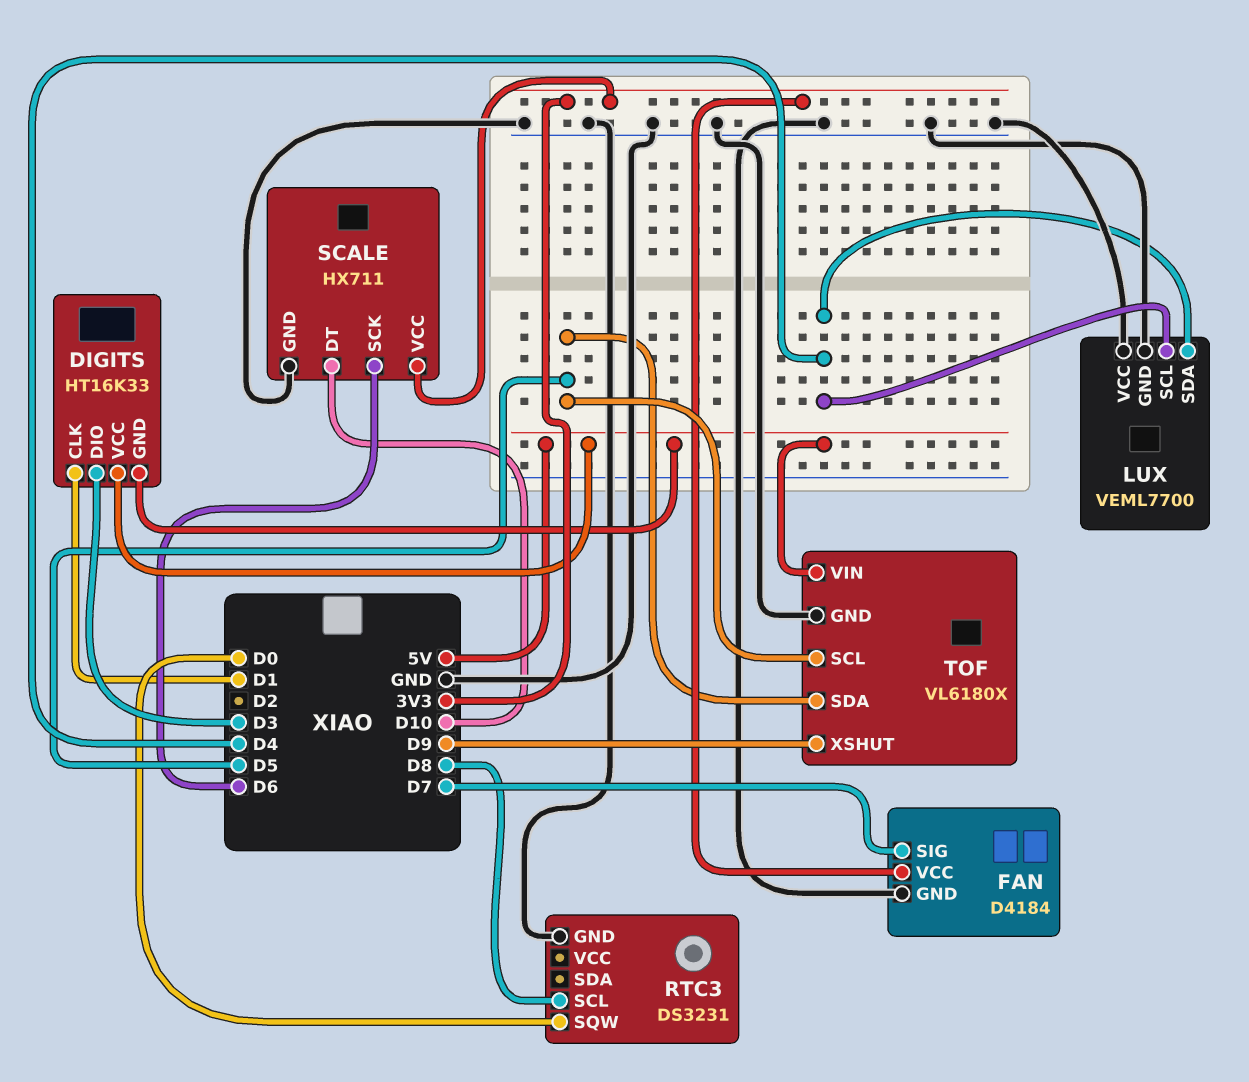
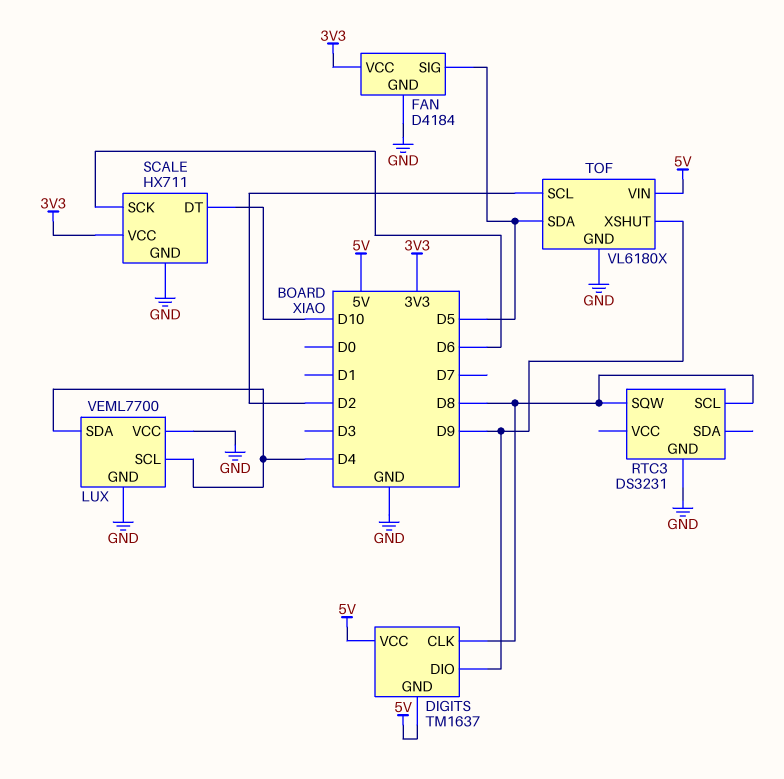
DIGITS: HT16K33 -> TM1637
DIGITS pin CLK: D1 -> D8
DIGITS pin DIO: D3 -> D9
FAN pin SIG: D7 -> D5
RTC3 pin SQW: D0 -> D8
TOF pin SCL: D5 -> D2

